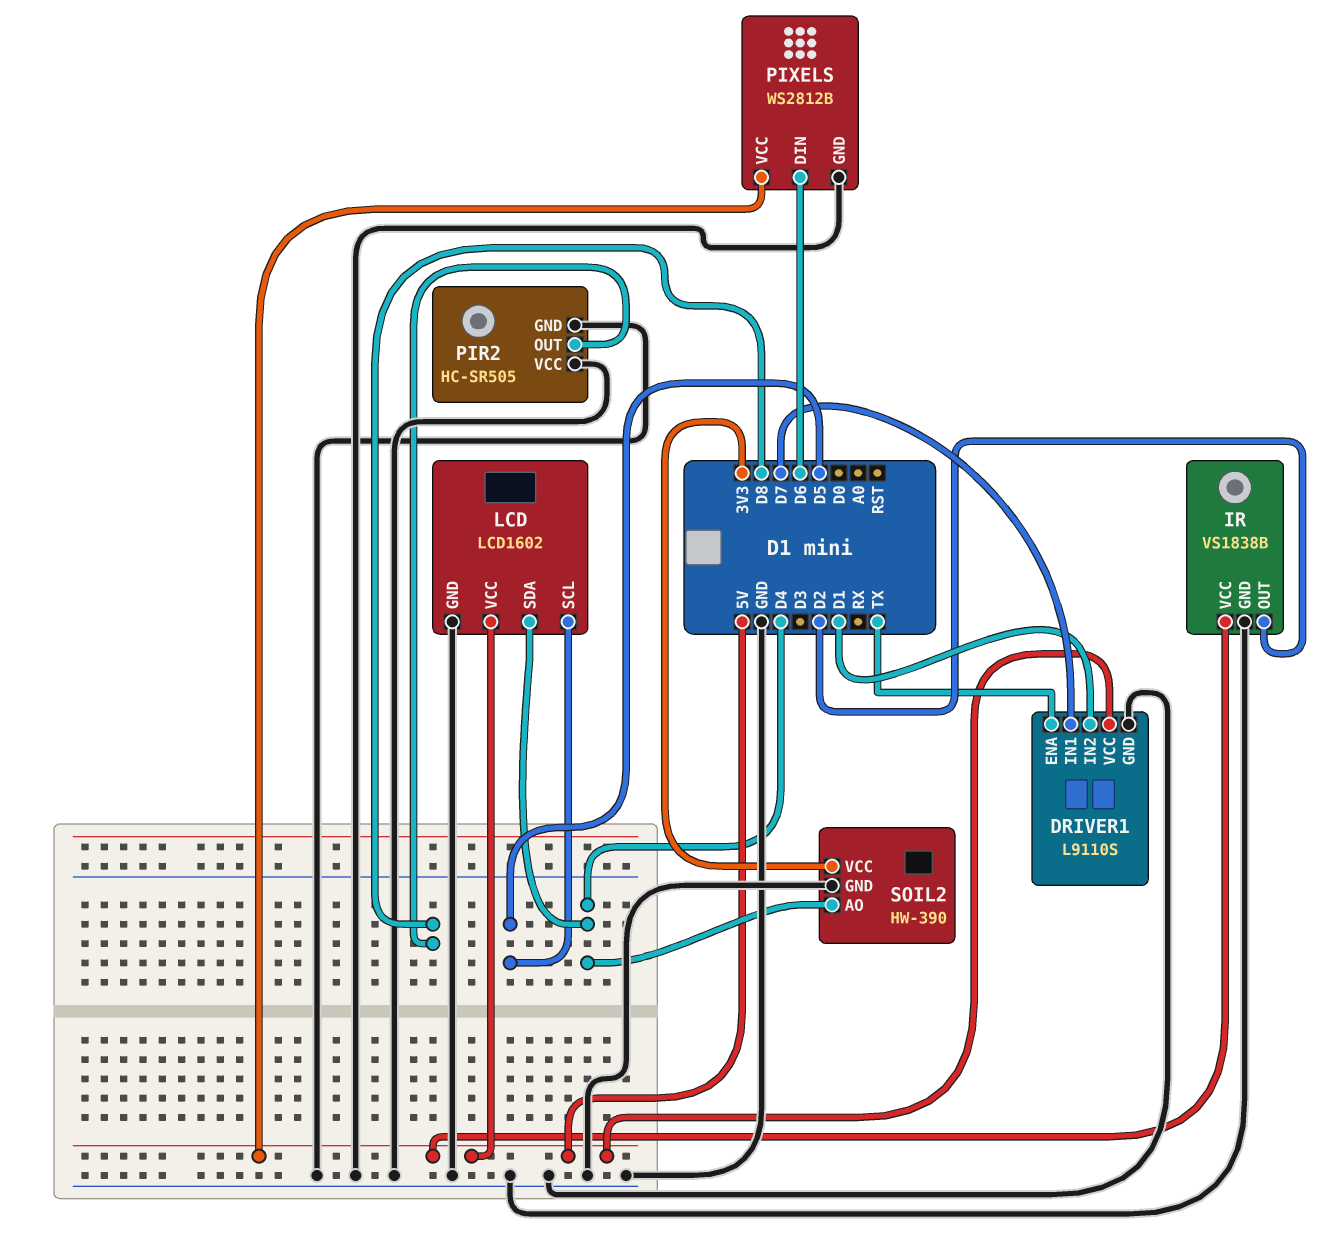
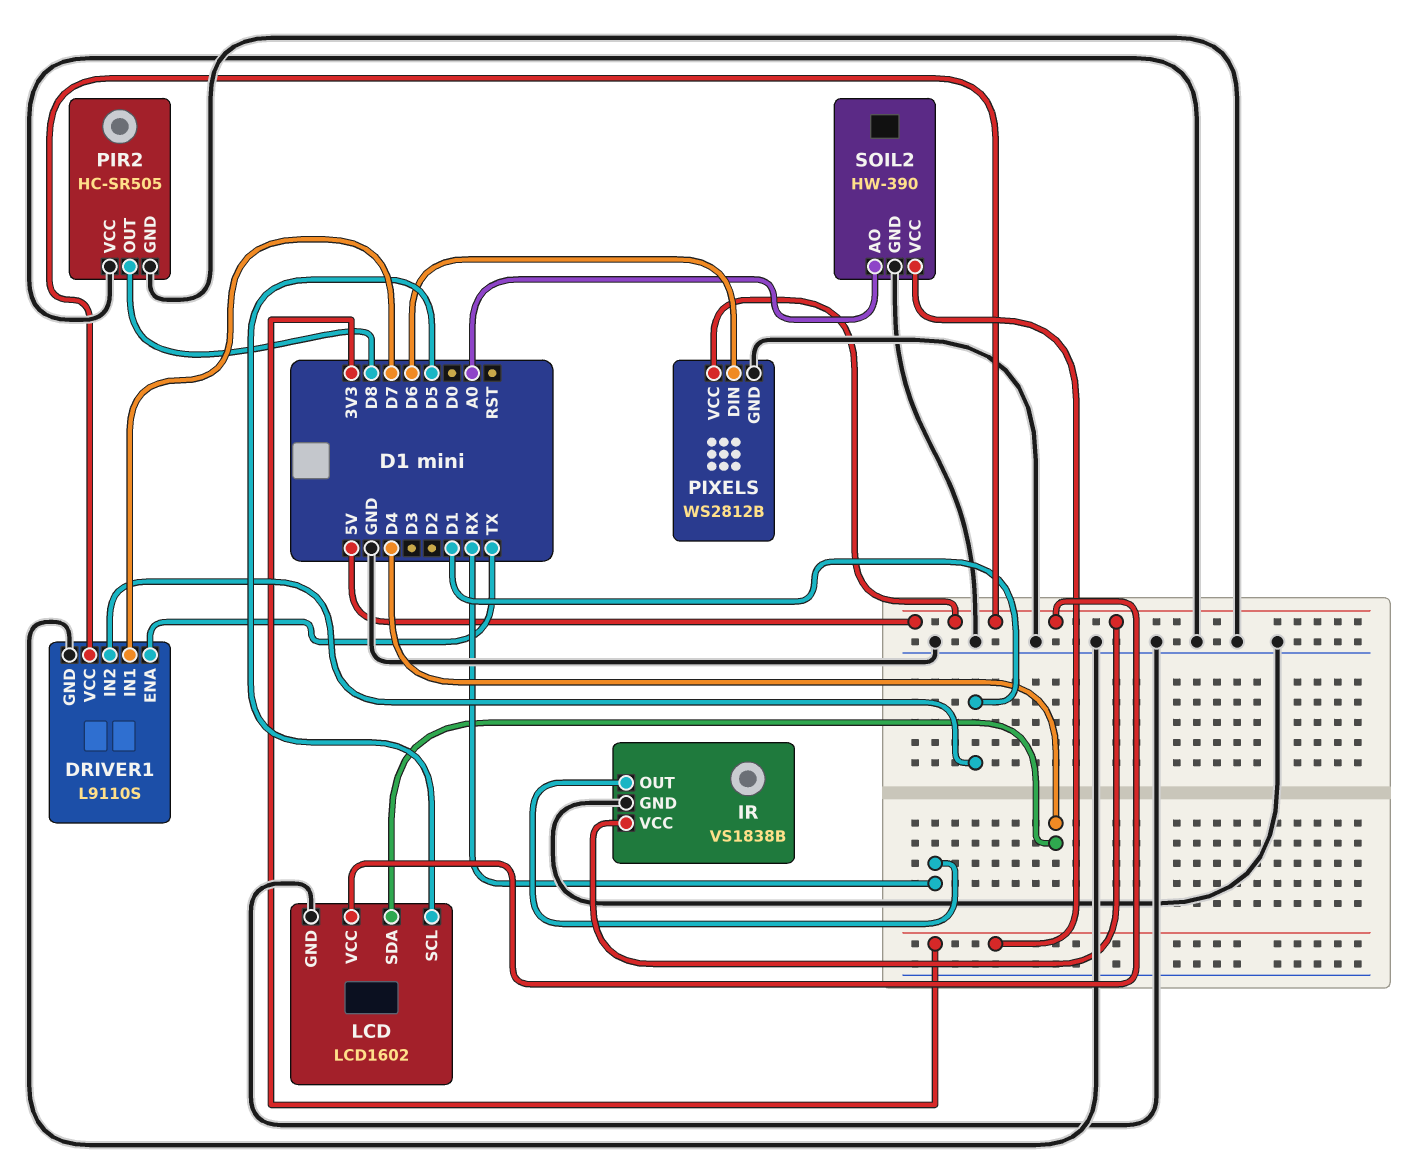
IR pin OUT: D2 -> RX
SOIL2 pin AO: D4 -> A0

